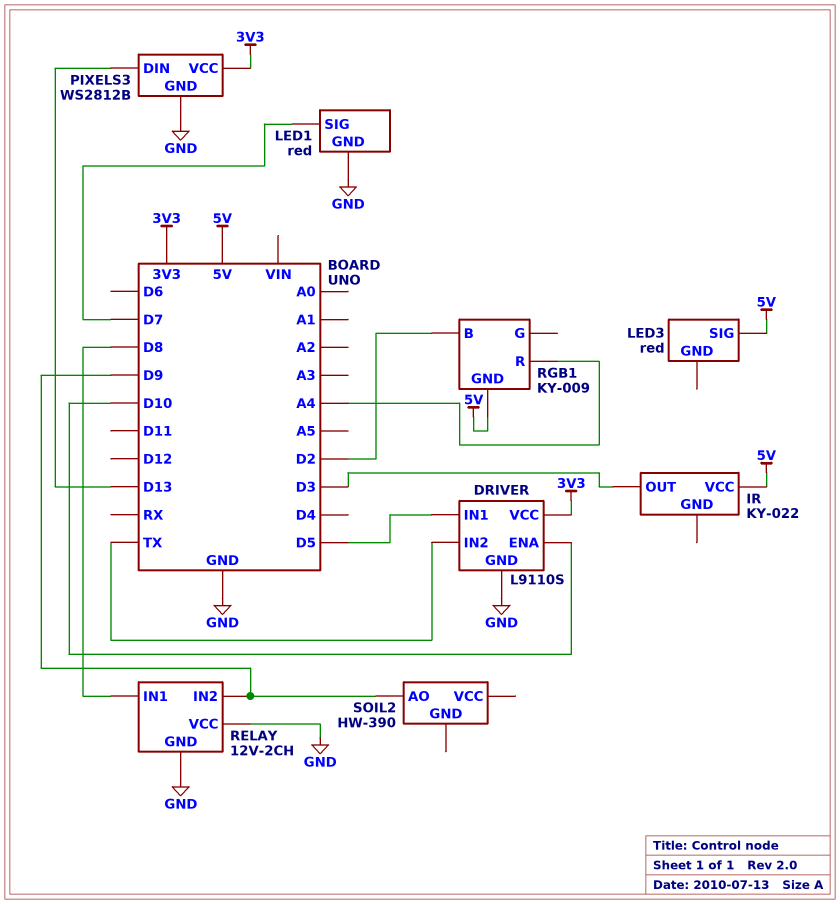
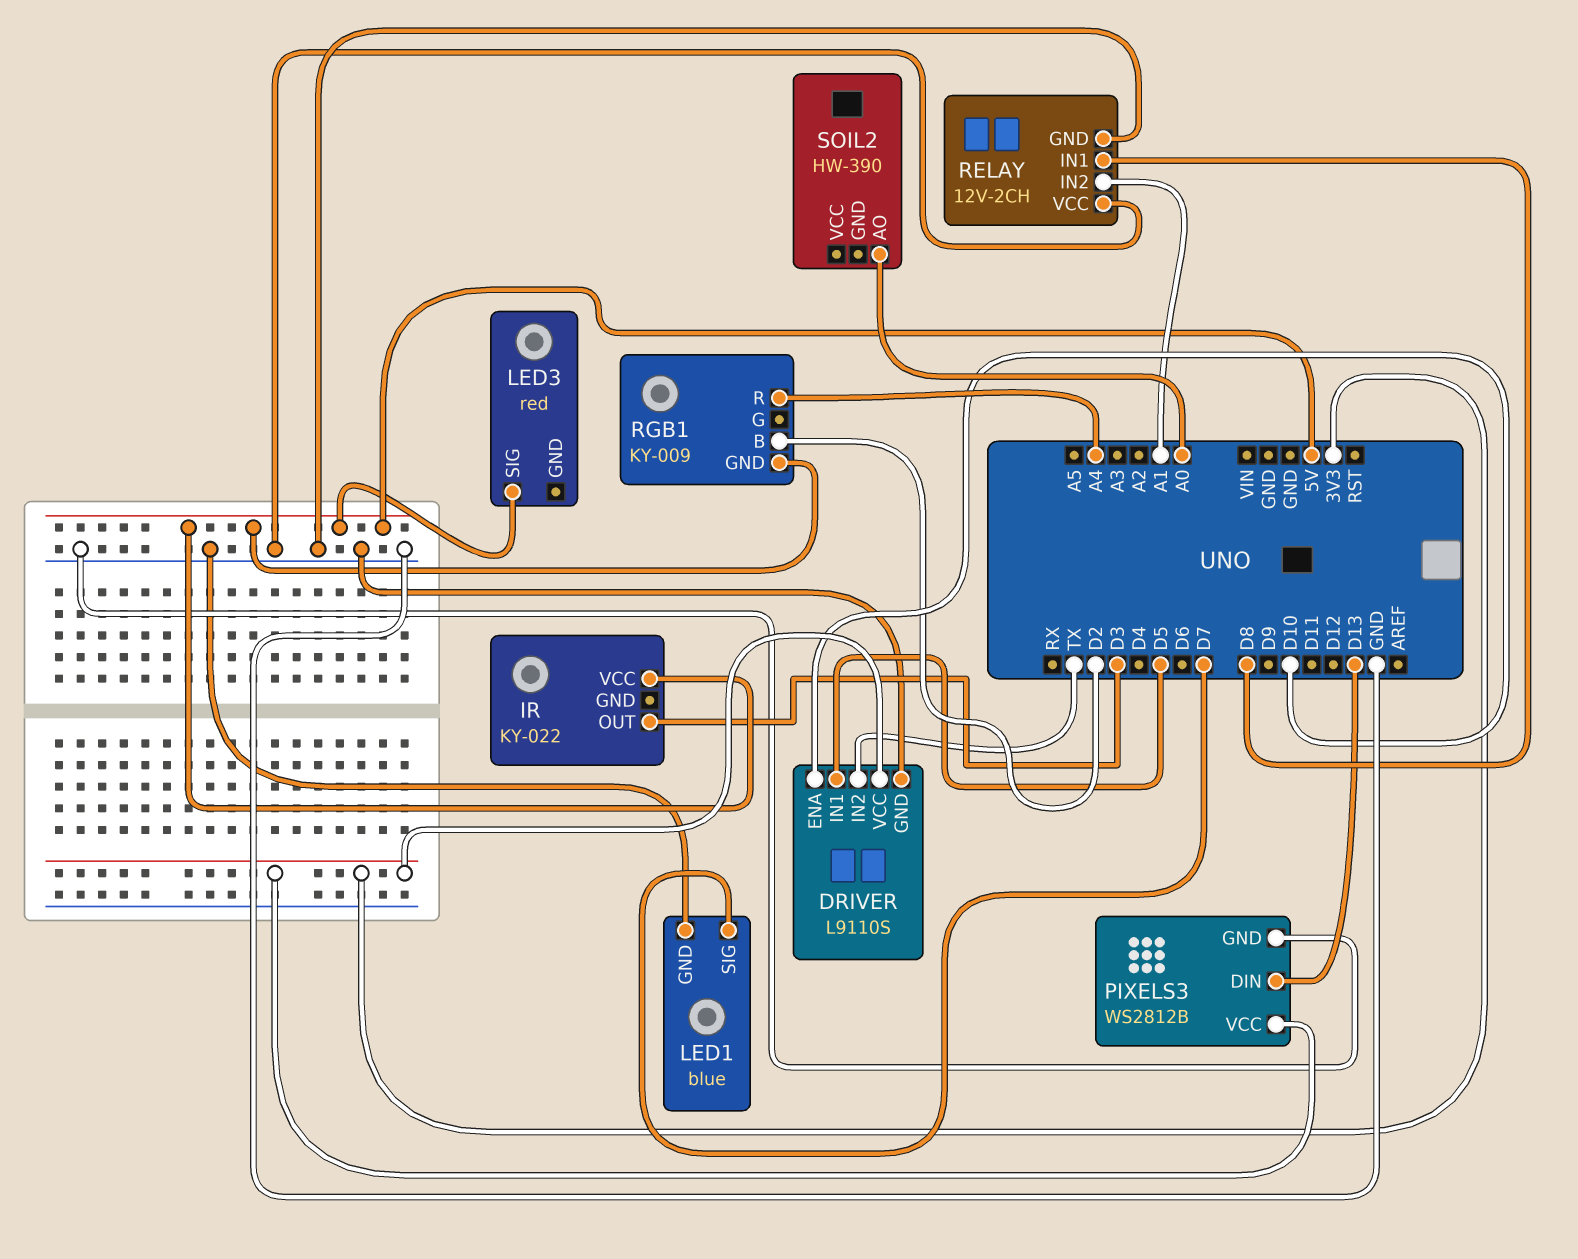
LED1: red -> blue
RELAY pin IN2: D9 -> A1
SOIL2 pin AO: D9 -> A0

